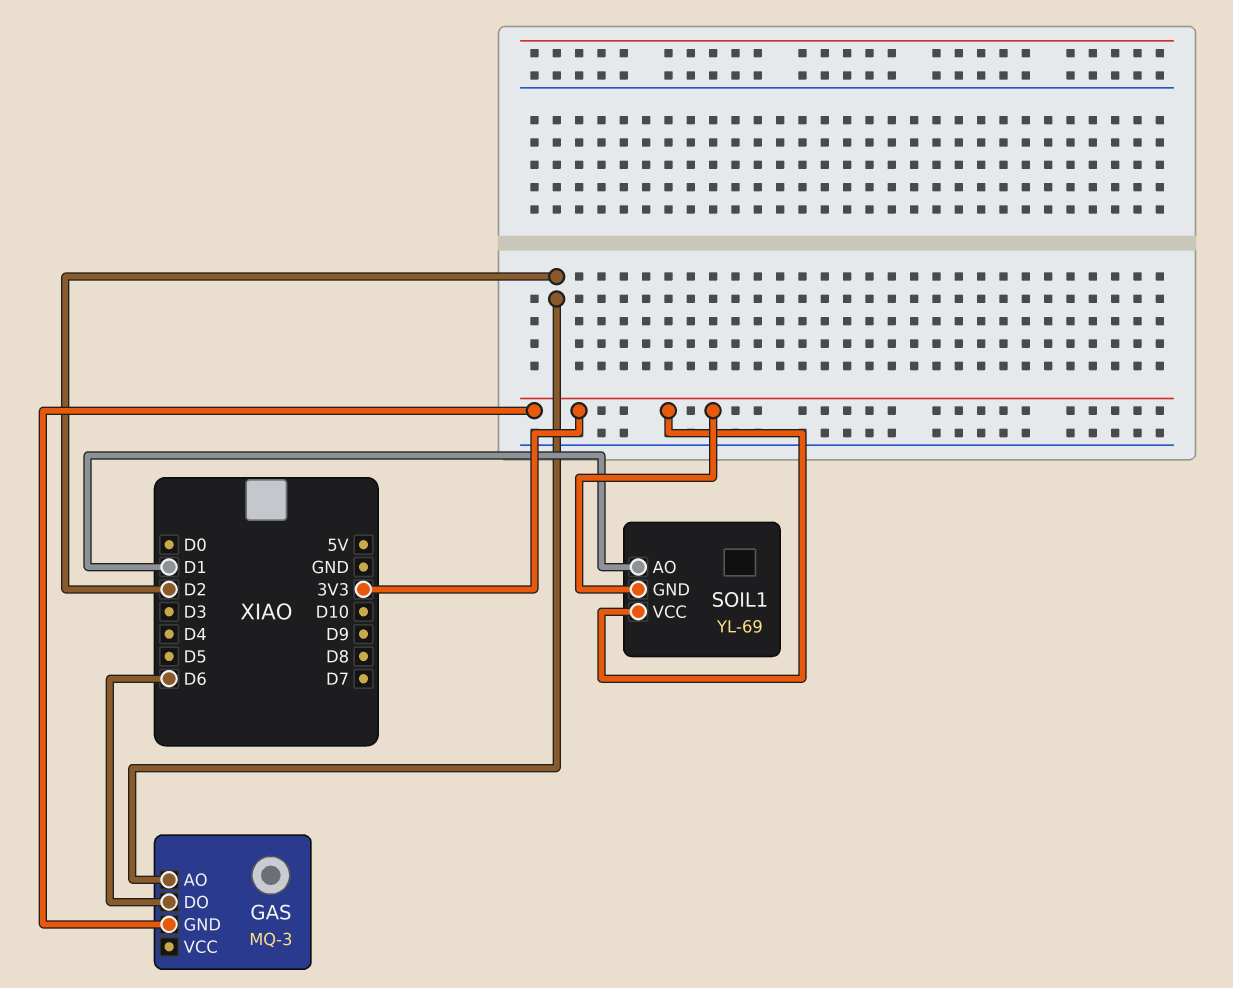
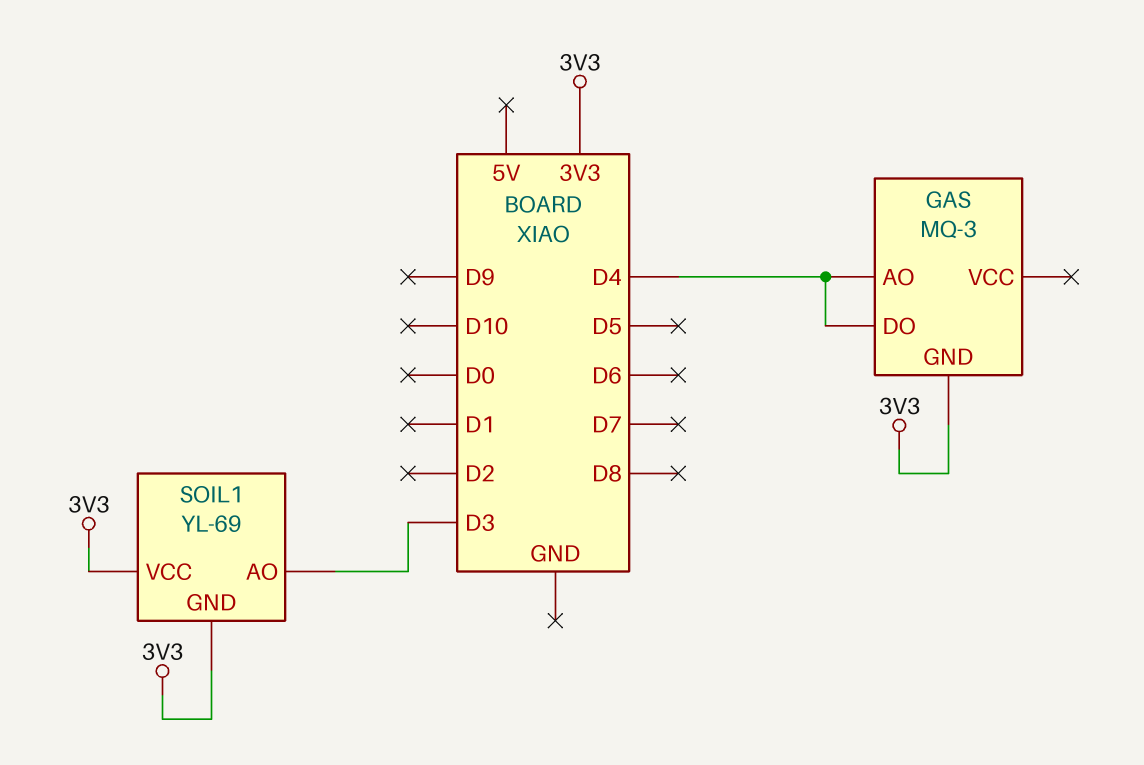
GAS pin AO: D2 -> D4
GAS pin DO: D6 -> D4
SOIL1 pin AO: D1 -> D3

